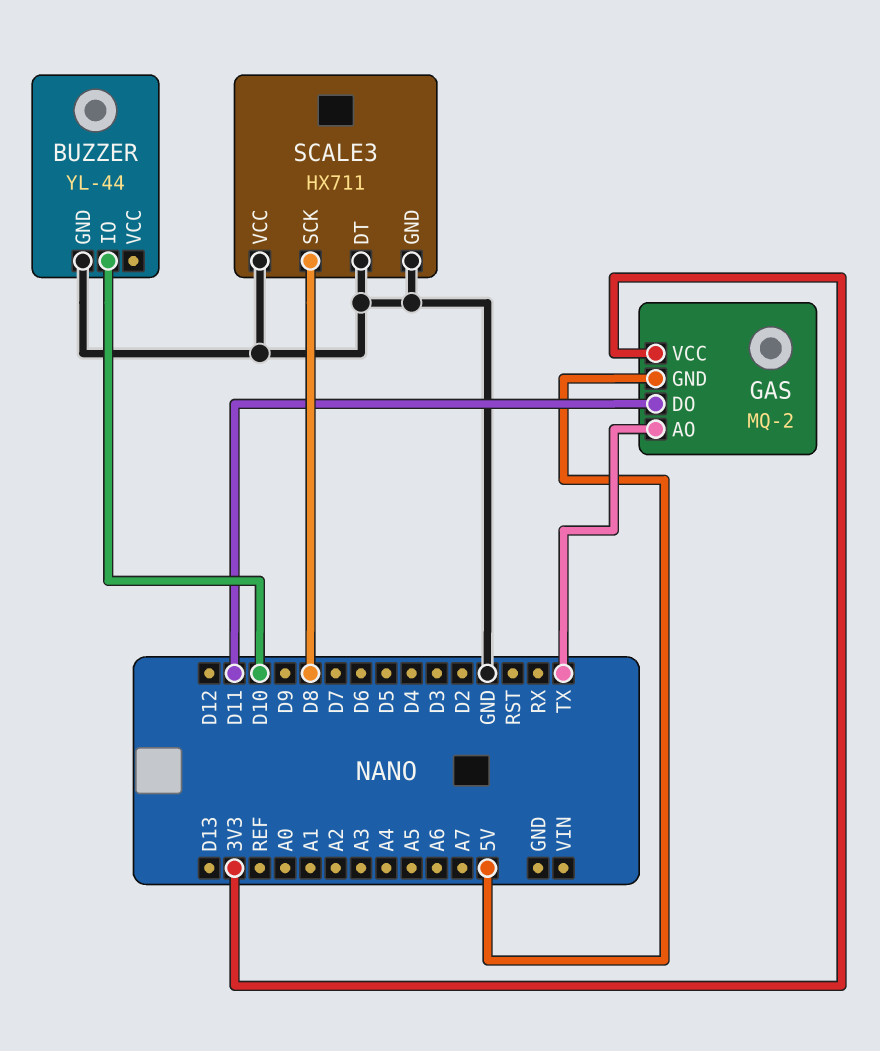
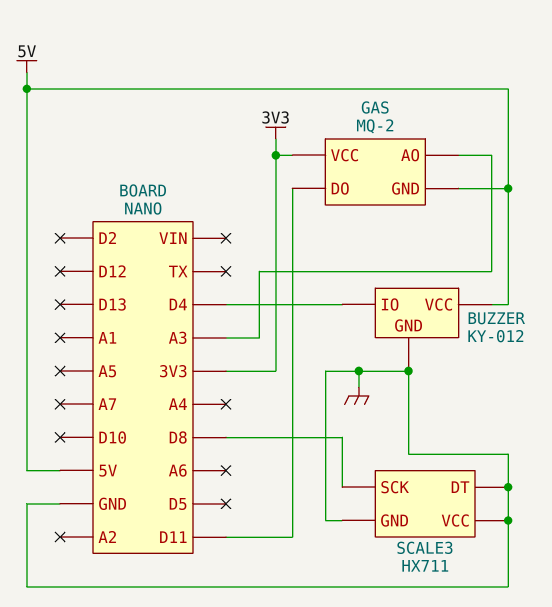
BUZZER: YL-44 -> KY-012
BUZZER pin IO: D10 -> D4
BUZZER pin VCC: none -> 5V
GAS pin AO: TX -> A3

